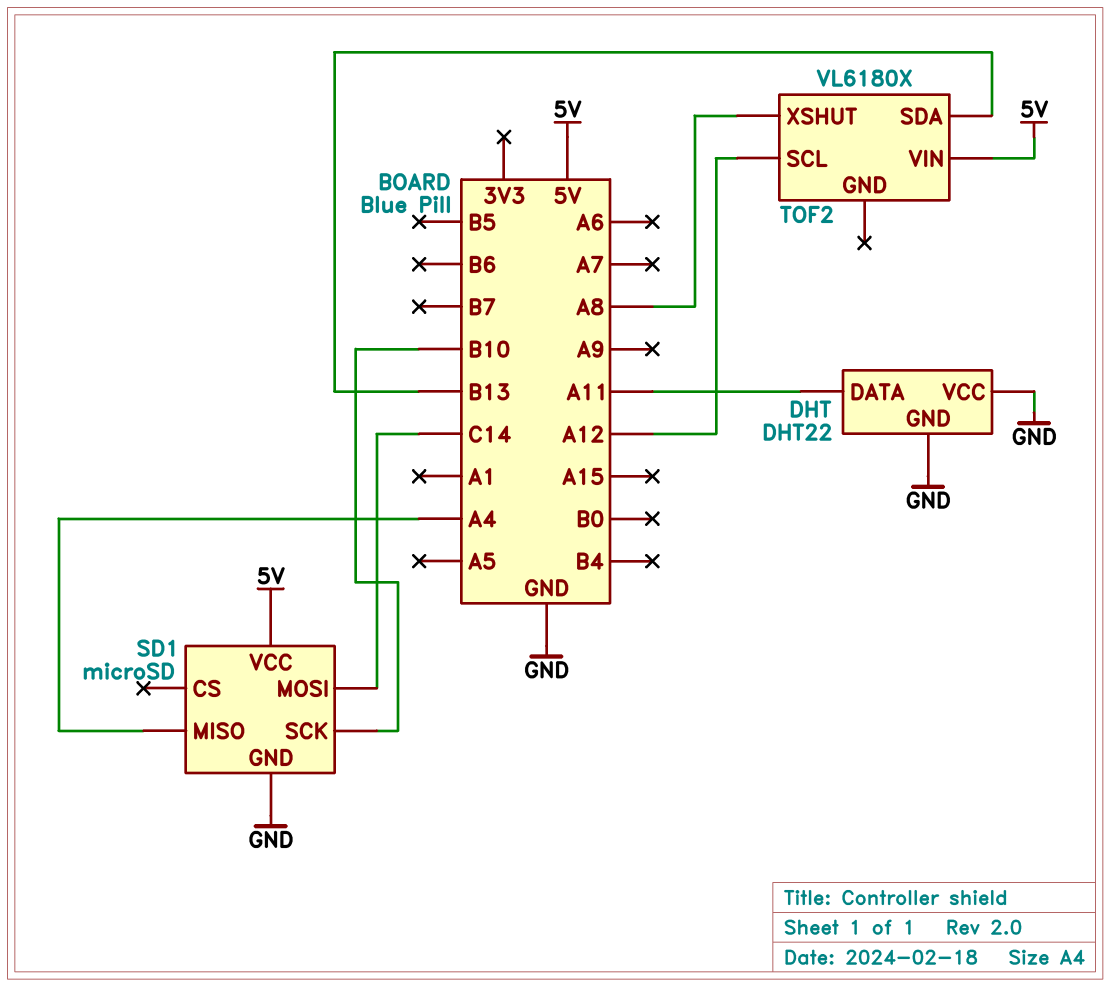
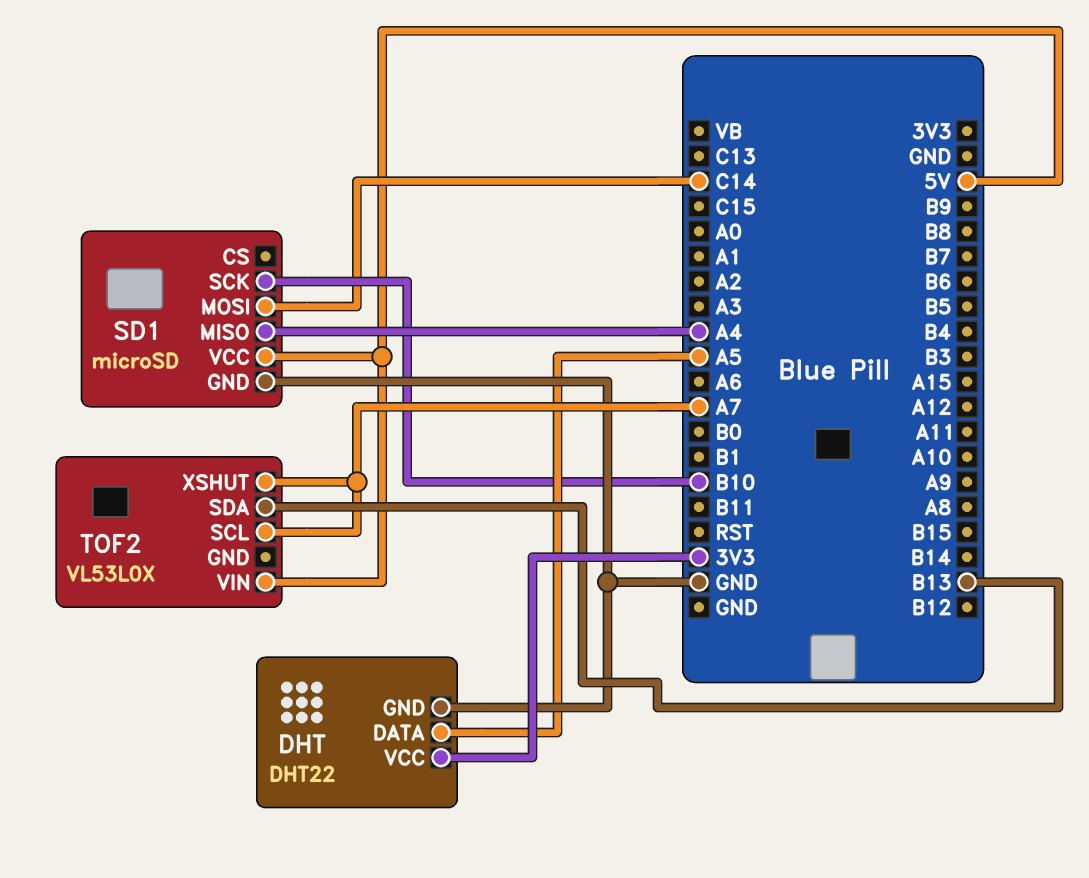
DHT pin DATA: A11 -> A5
DHT pin VCC: GND -> 3V3
TOF2: VL6180X -> VL53L0X
TOF2 pin SCL: A12 -> A7
TOF2 pin XSHUT: A8 -> A7

